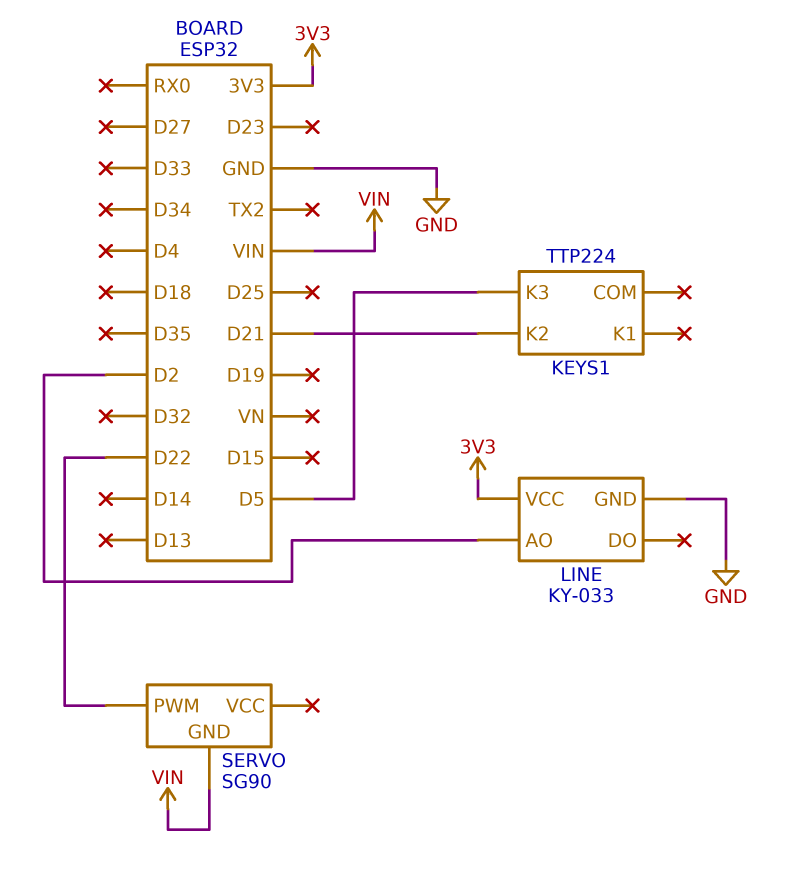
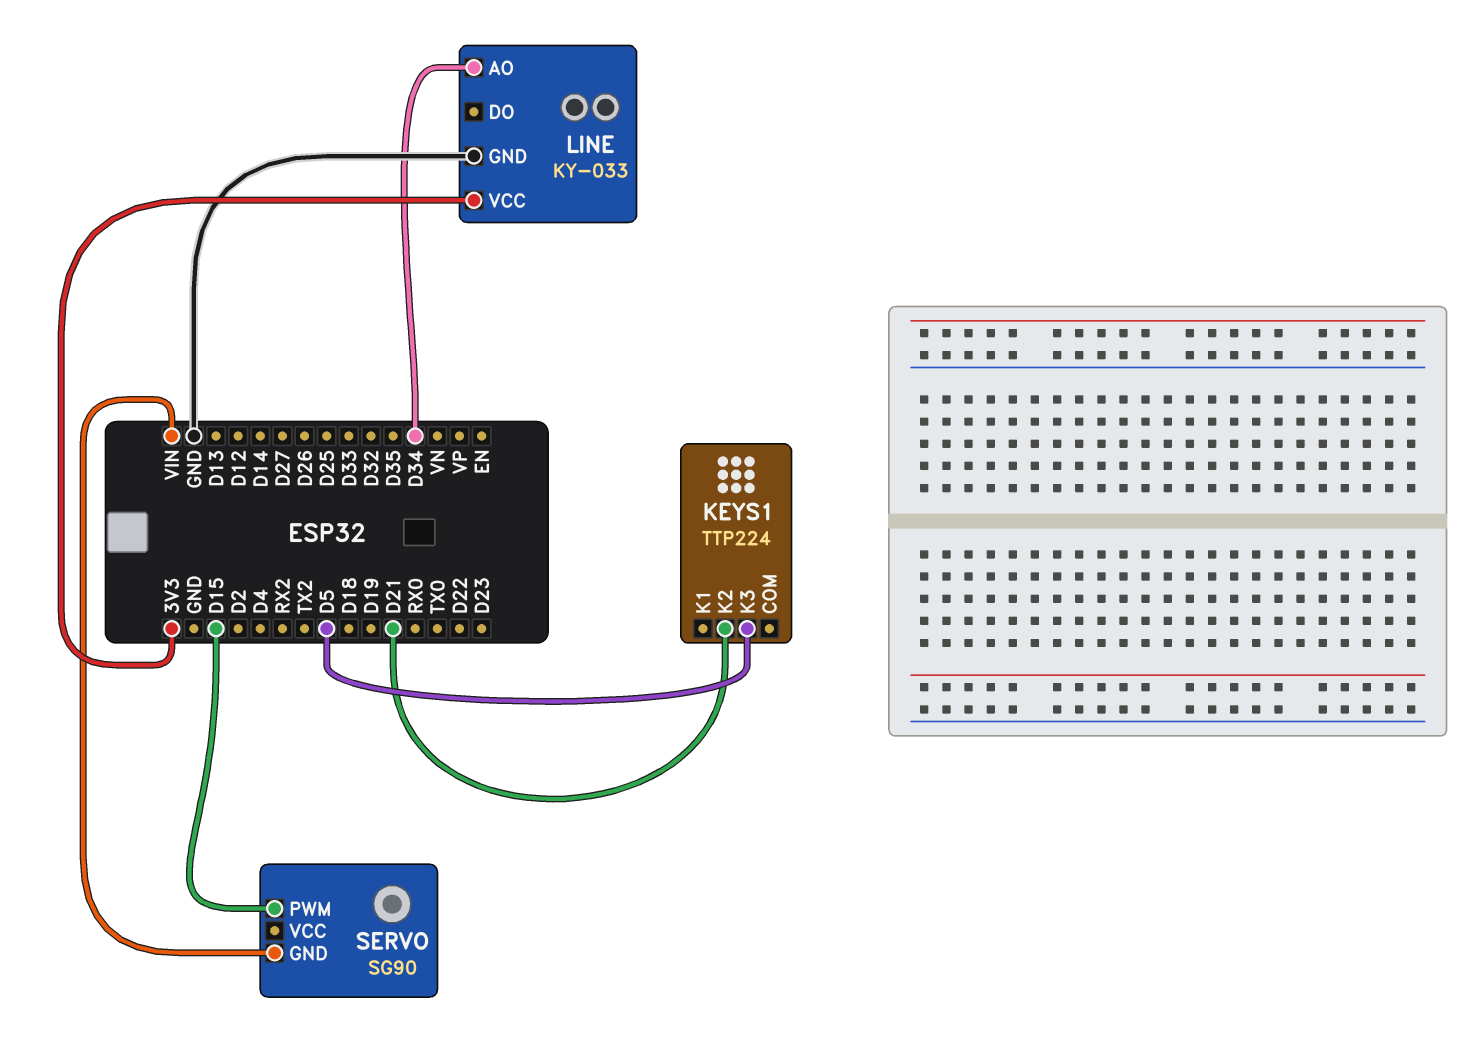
LINE pin AO: D2 -> D34
SERVO pin PWM: D22 -> D15

